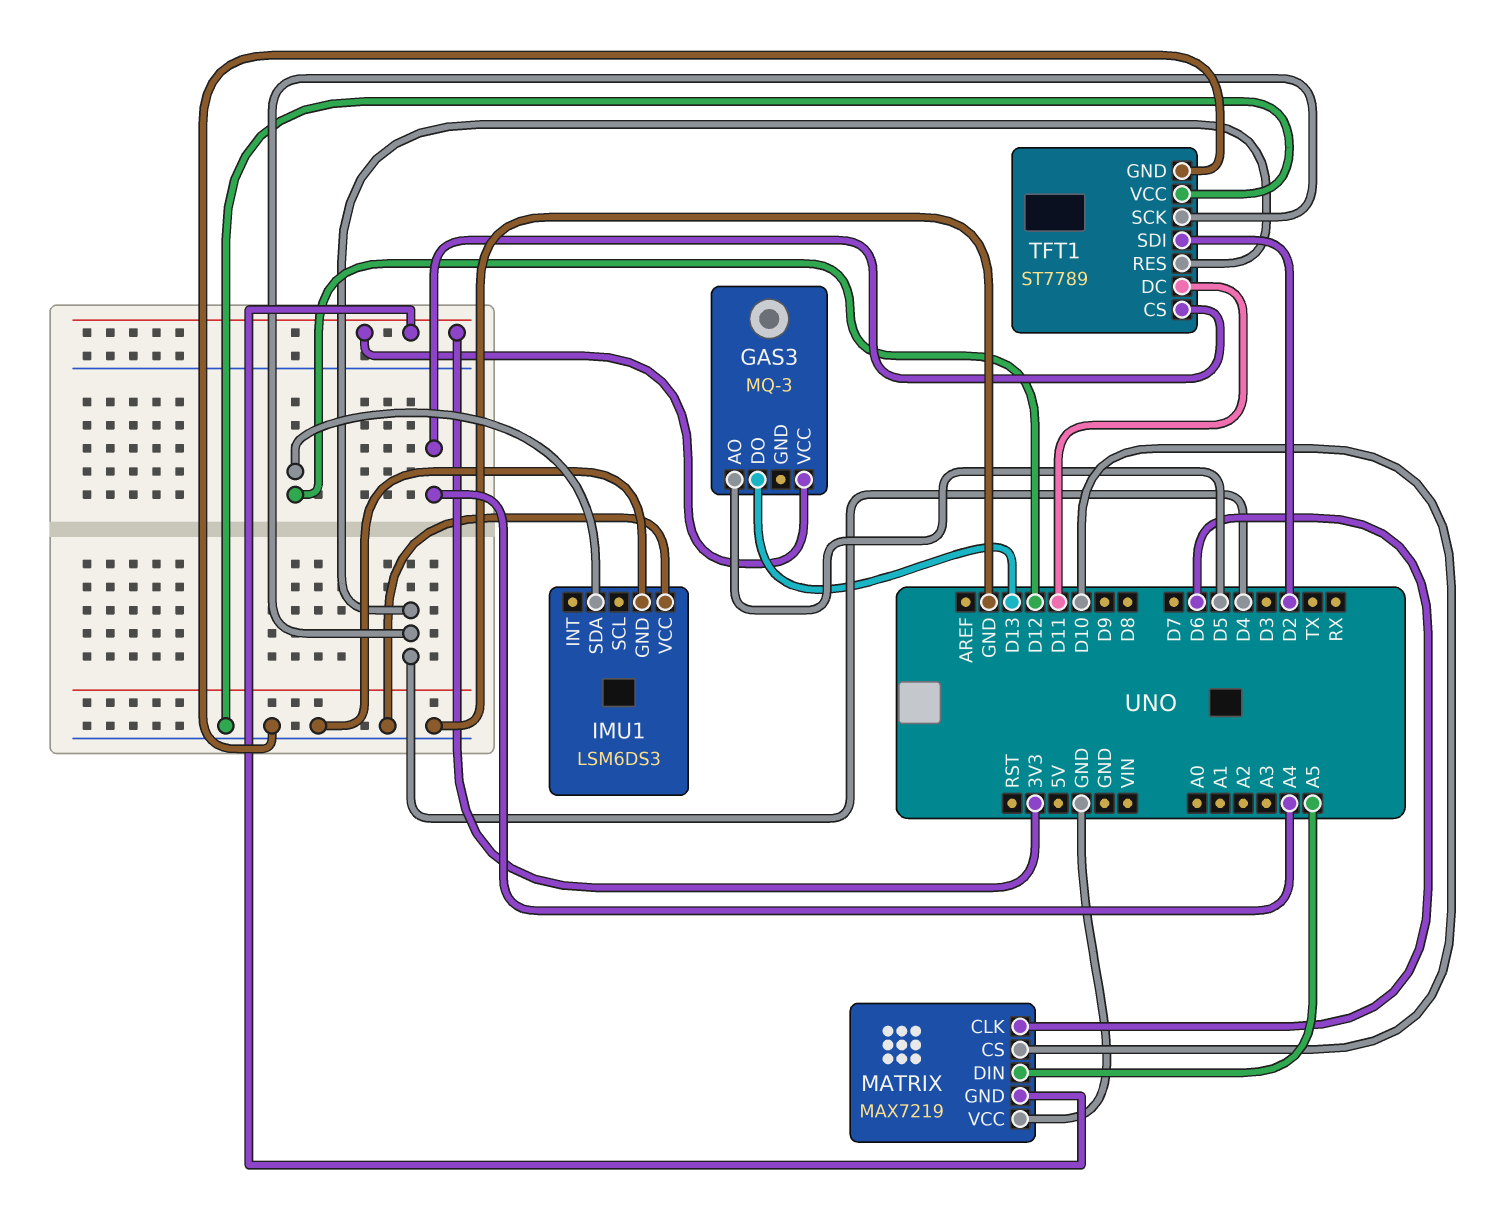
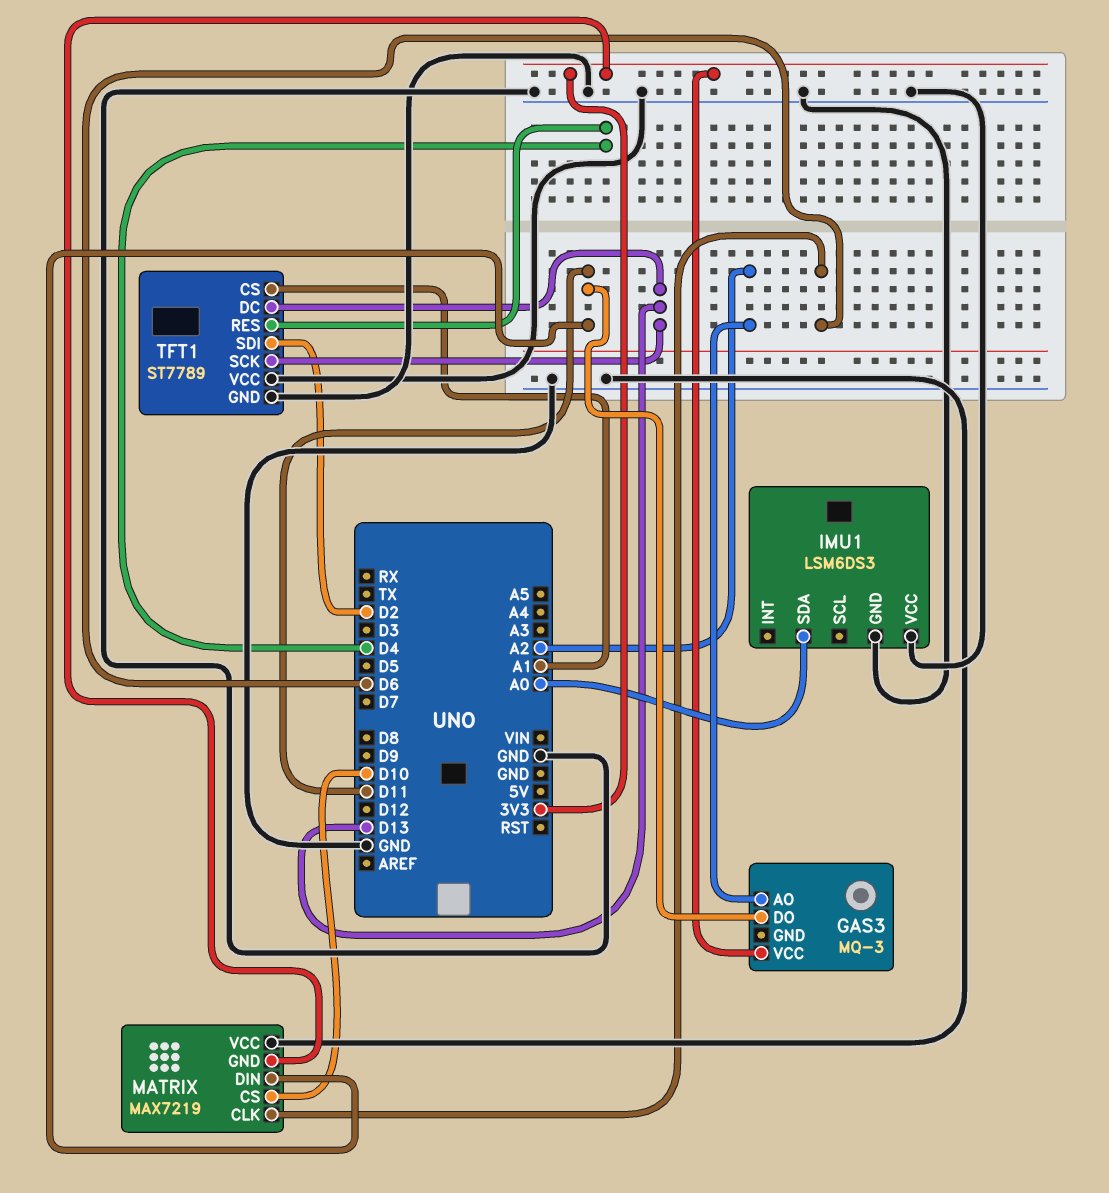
GAS3 pin AO: D5 -> A2
GAS3 pin DO: D13 -> D11
IMU1 pin SDA: D12 -> A0
MATRIX pin DIN: A5 -> D11
TFT1 pin CS: A4 -> A1
TFT1 pin DC: D11 -> D13
TFT1 pin SCK: D4 -> D13

